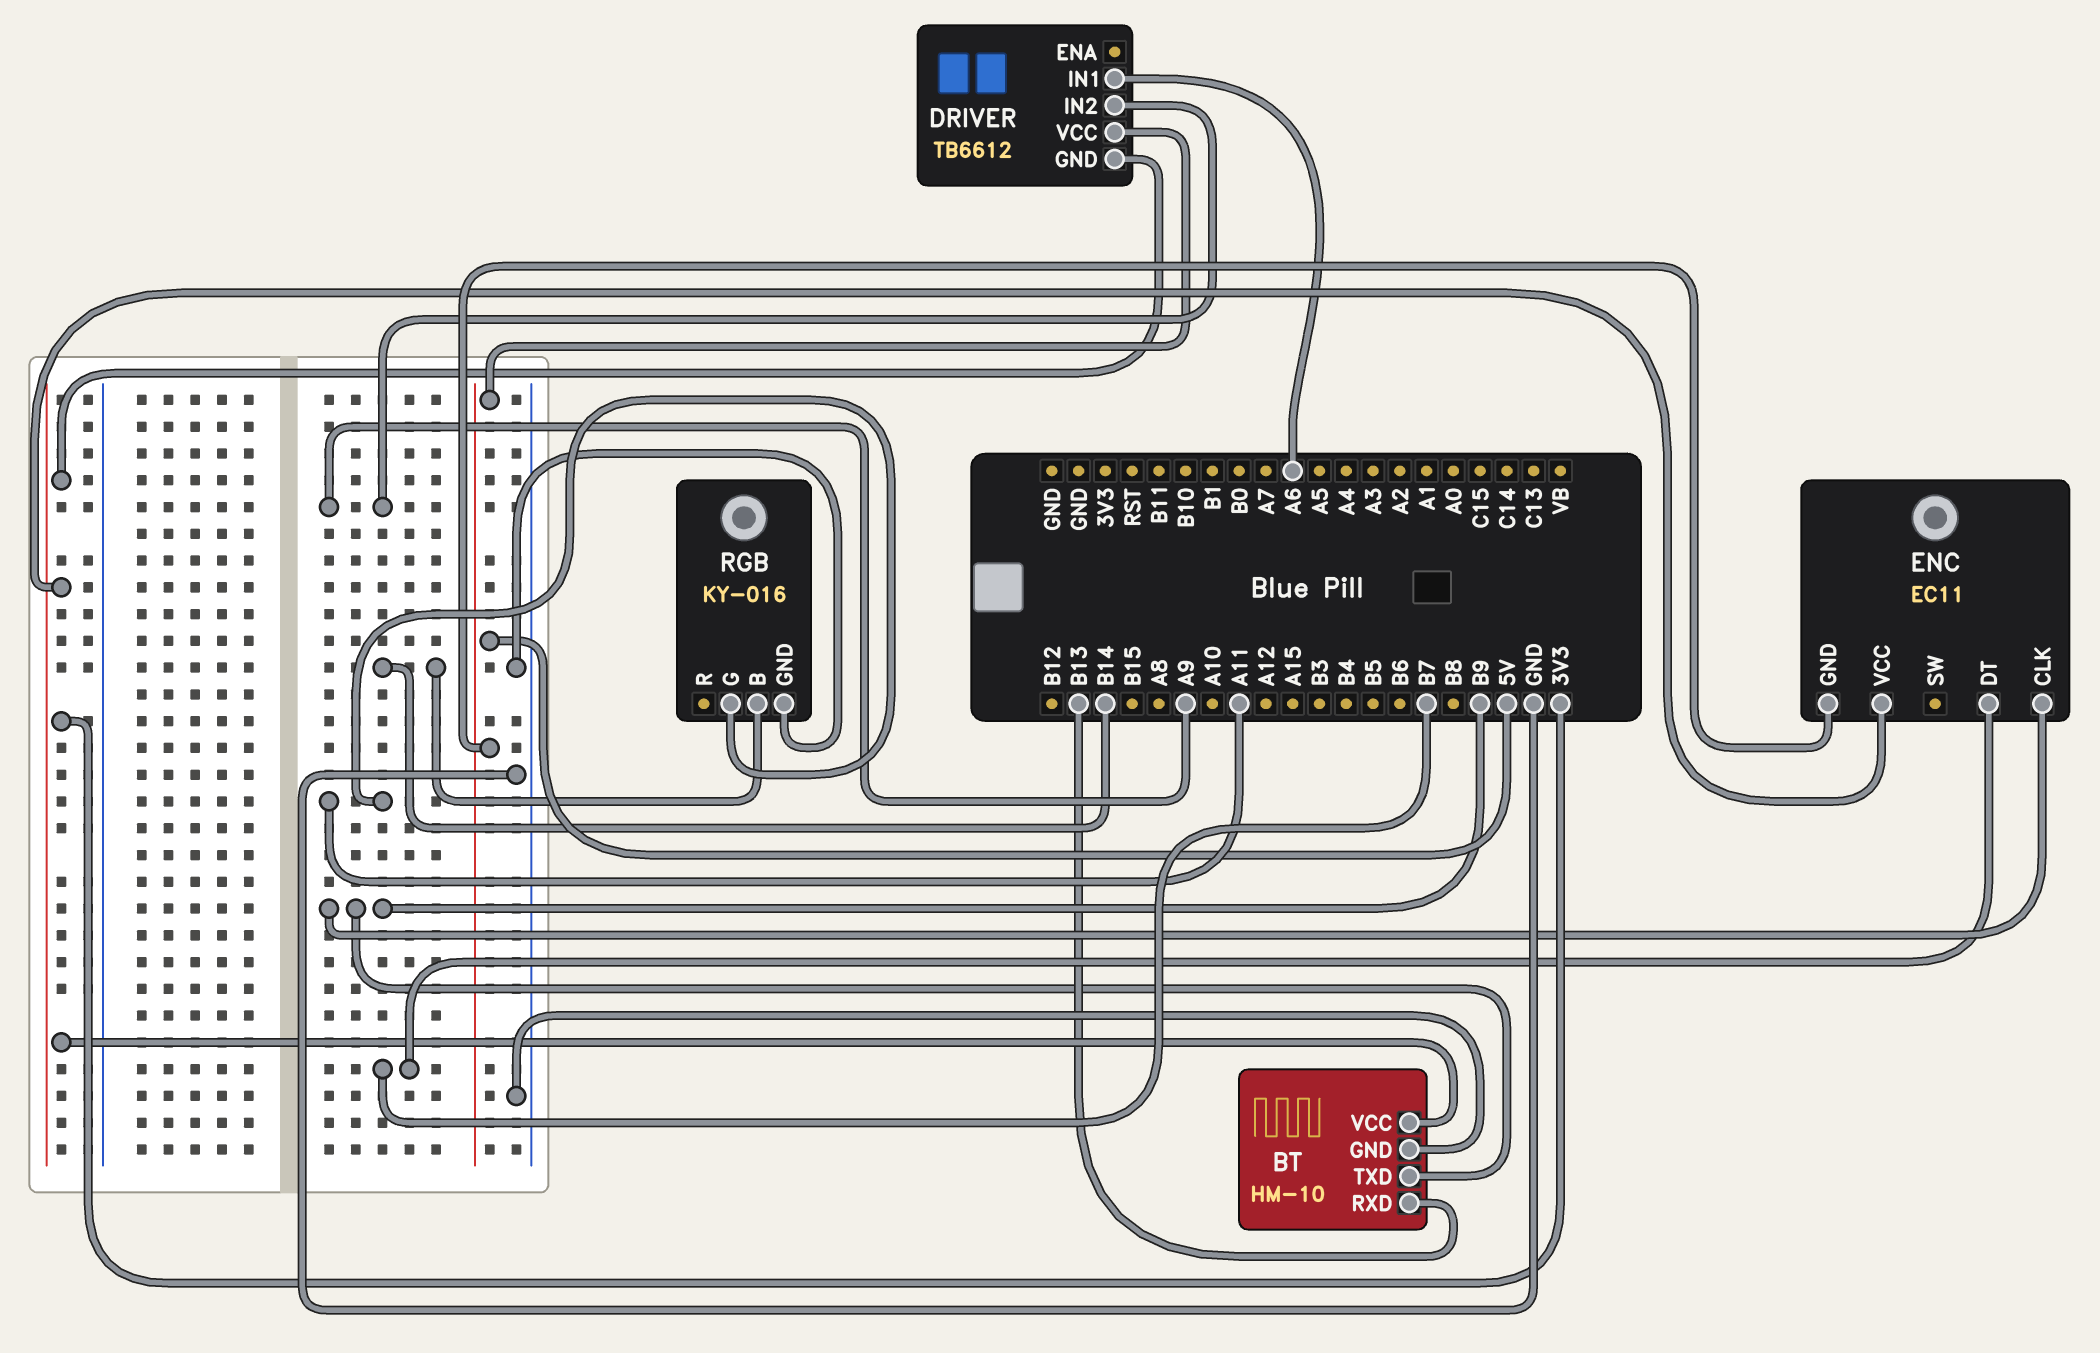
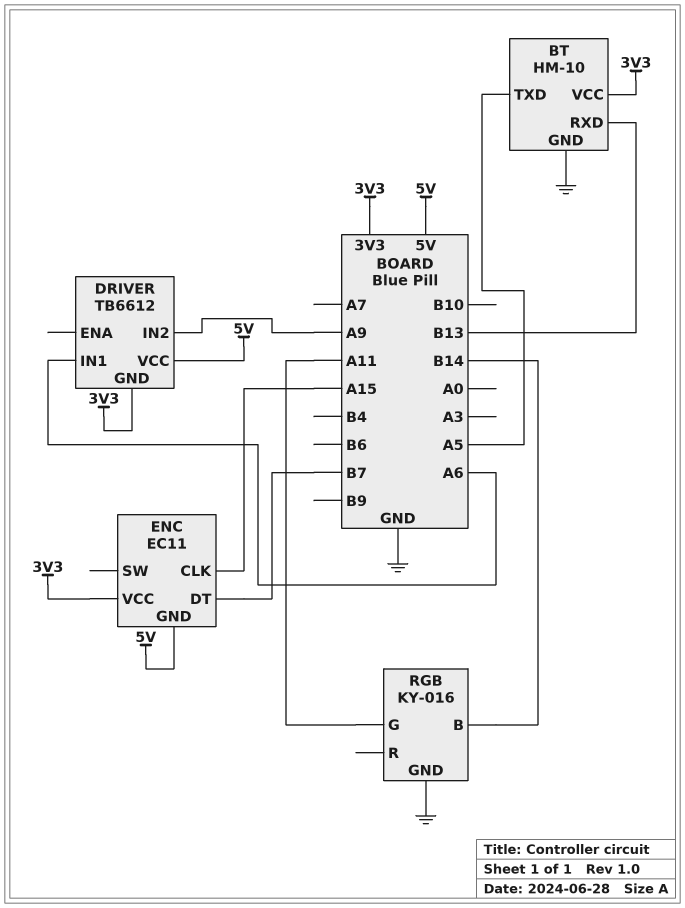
BT pin TXD: B9 -> A5
ENC pin CLK: B9 -> A15

